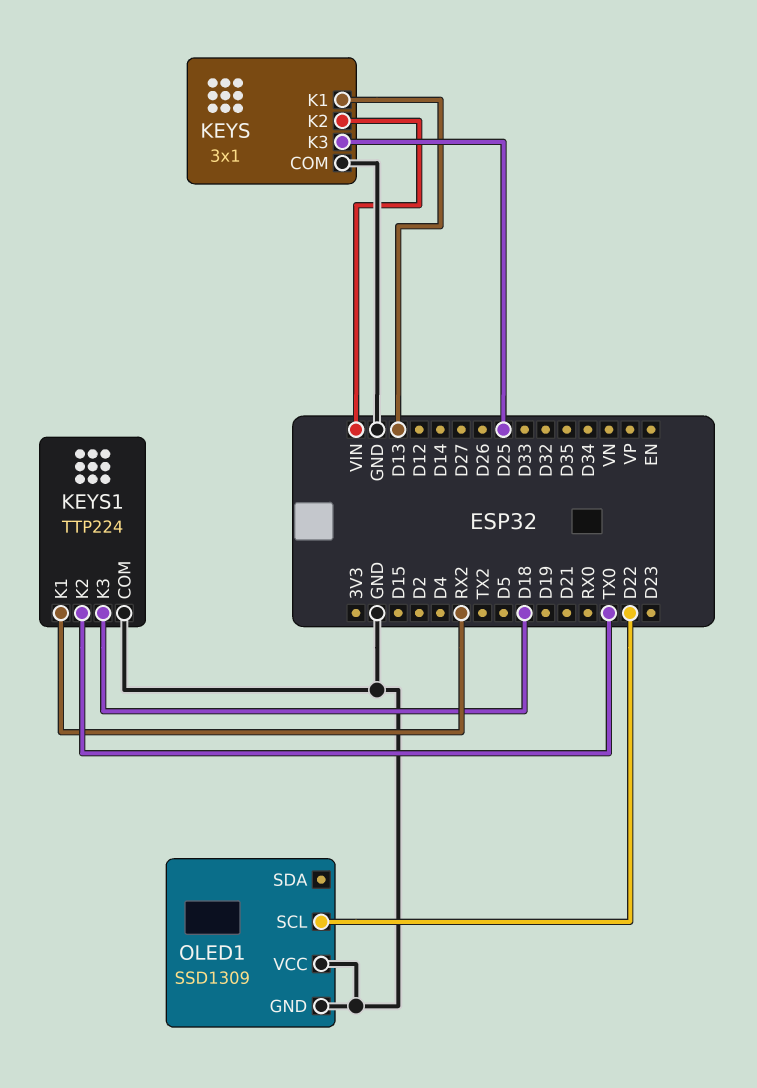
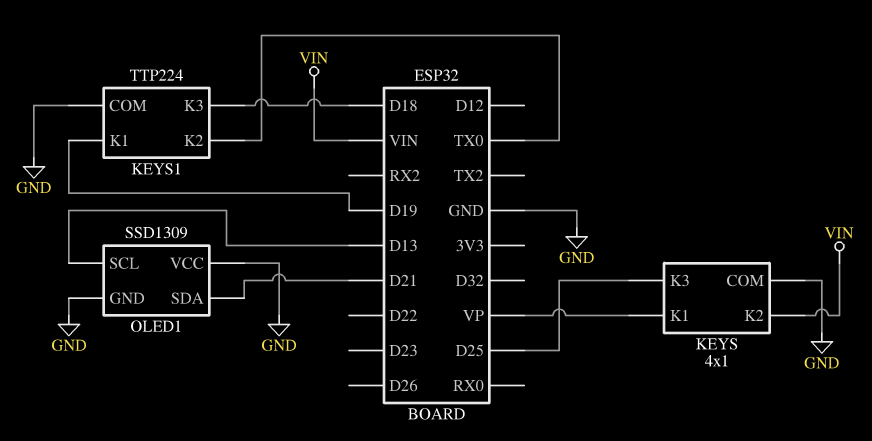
KEYS: 3x1 -> 4x1
KEYS pin K1: D13 -> VP
KEYS1 pin K1: RX2 -> D19
OLED1 pin SCL: D22 -> D13
OLED1 pin SDA: none -> D21

